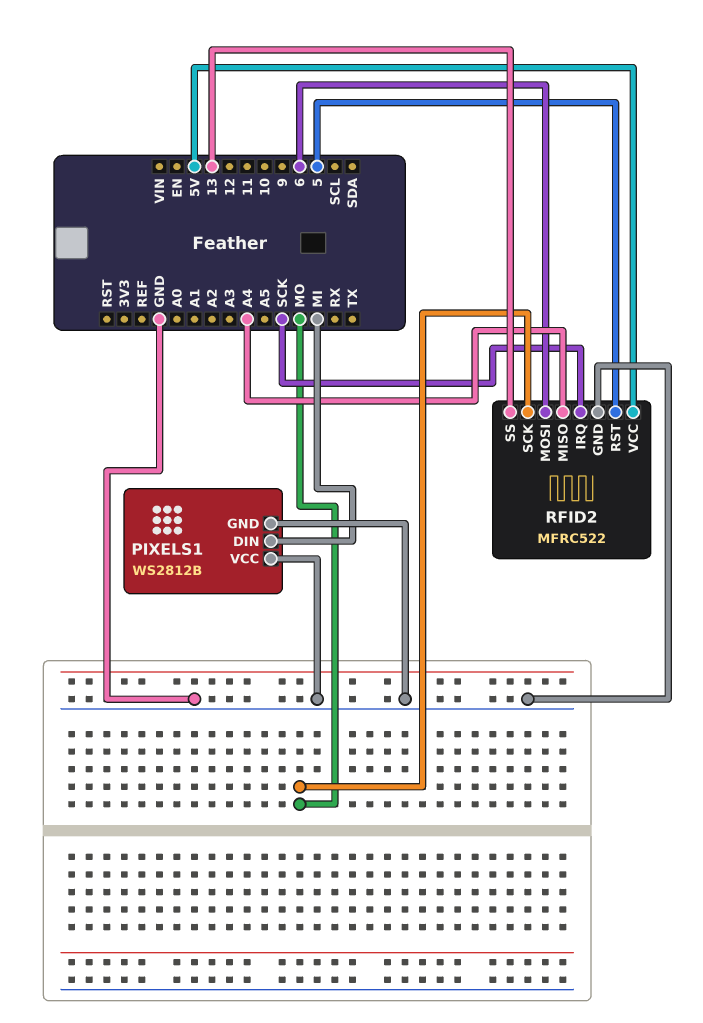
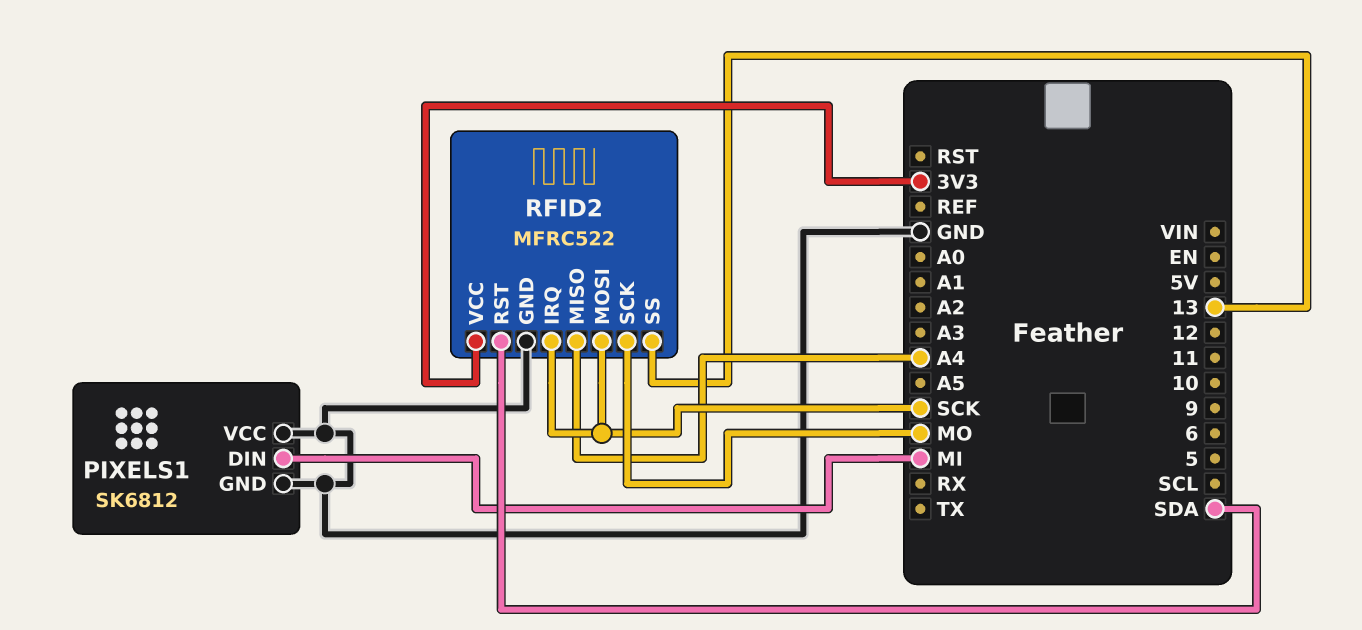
PIXELS1: WS2812B -> SK6812
RFID2 pin MOSI: 6 -> SCK
RFID2 pin RST: 5 -> SDA
RFID2 pin VCC: 5V -> 3V3

